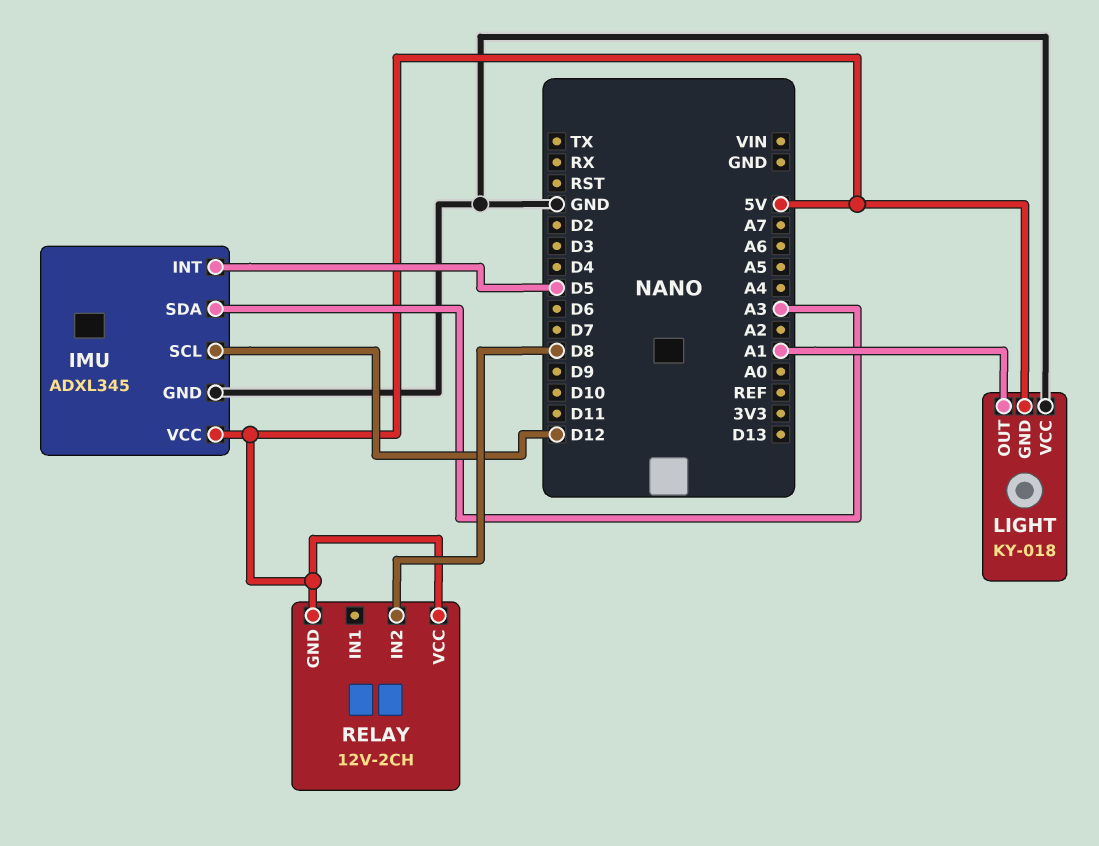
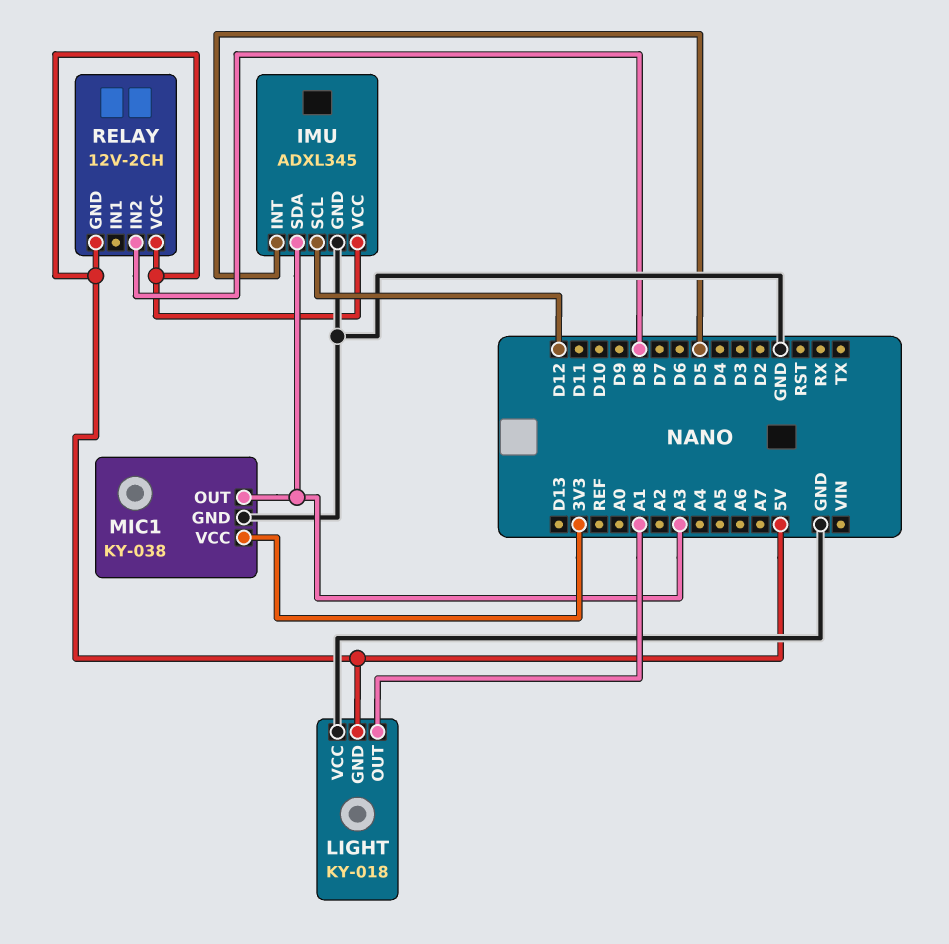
MIC1: none -> KY-038
MIC1 pin GND: none -> GND
MIC1 pin OUT: none -> A3
MIC1 pin VCC: none -> 3V3

